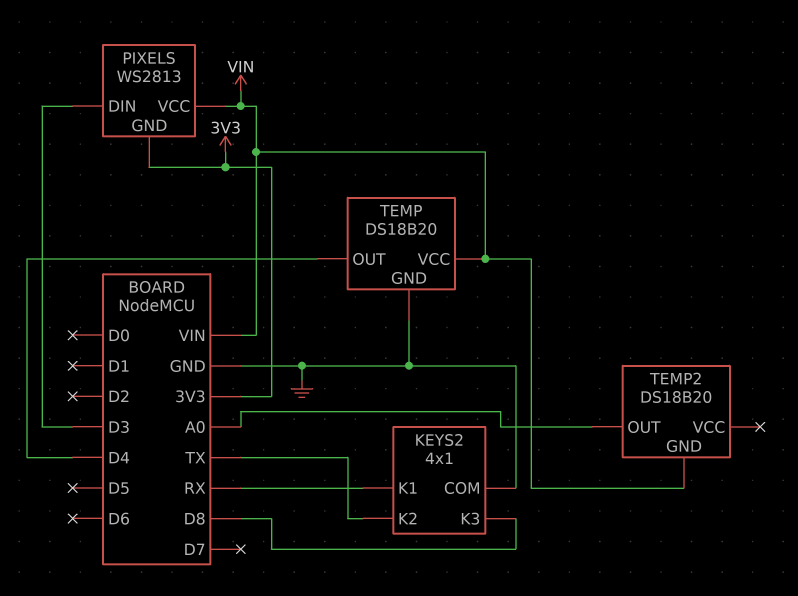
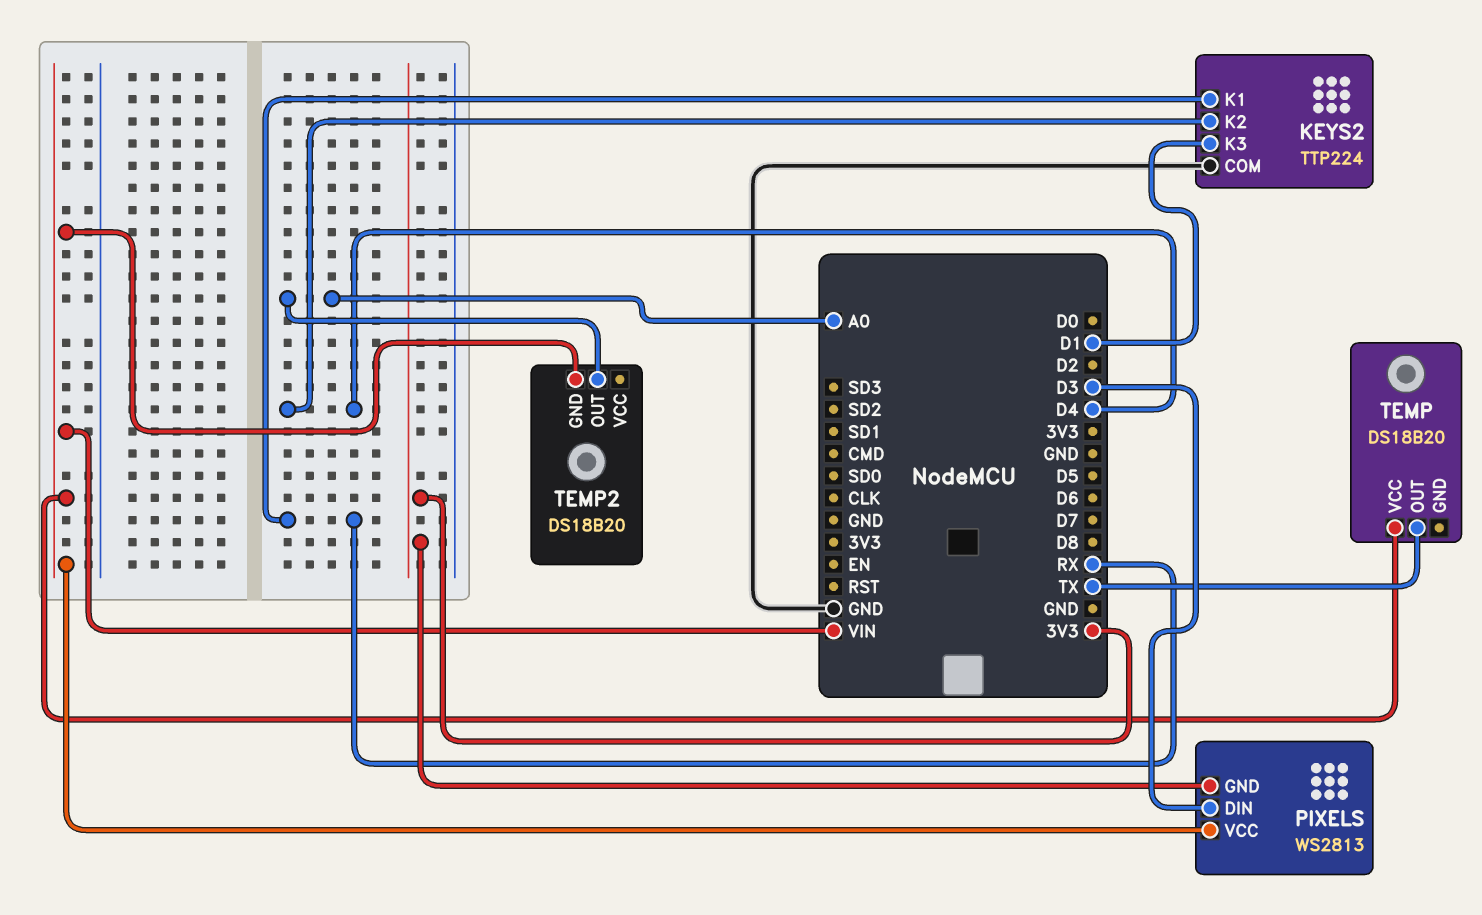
KEYS2: 4x1 -> TTP224
KEYS2 pin K2: TX -> D4
KEYS2 pin K3: D8 -> D1
TEMP pin GND: GND -> none
TEMP pin OUT: D4 -> TX

